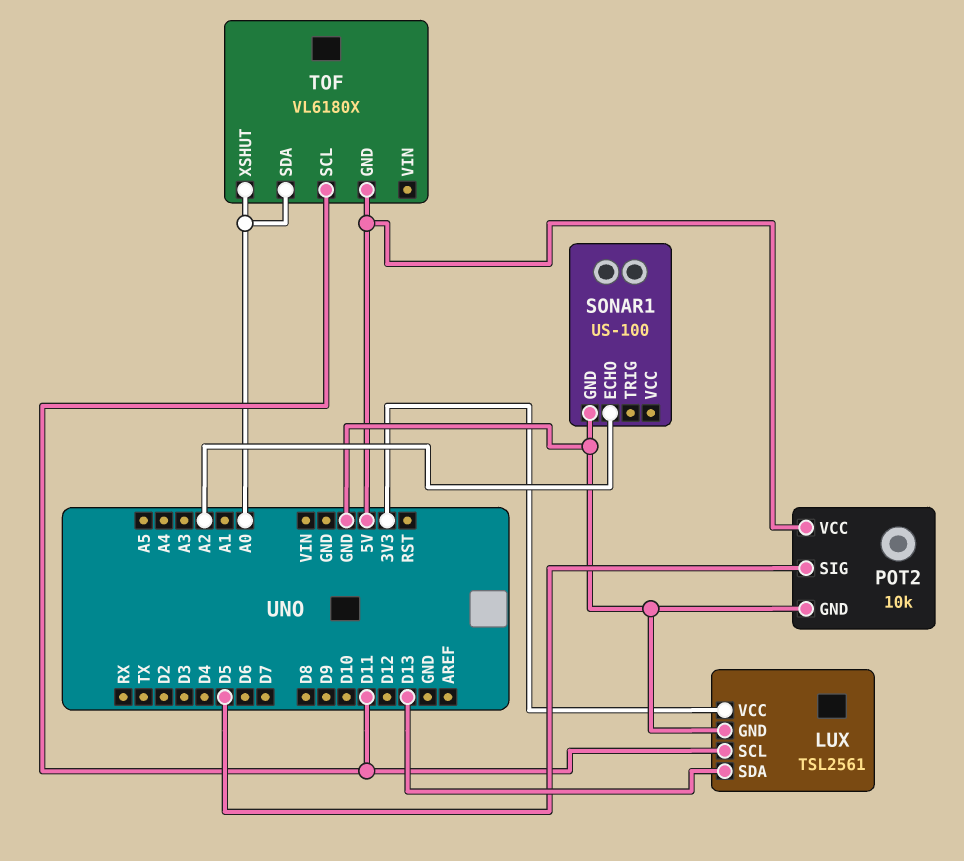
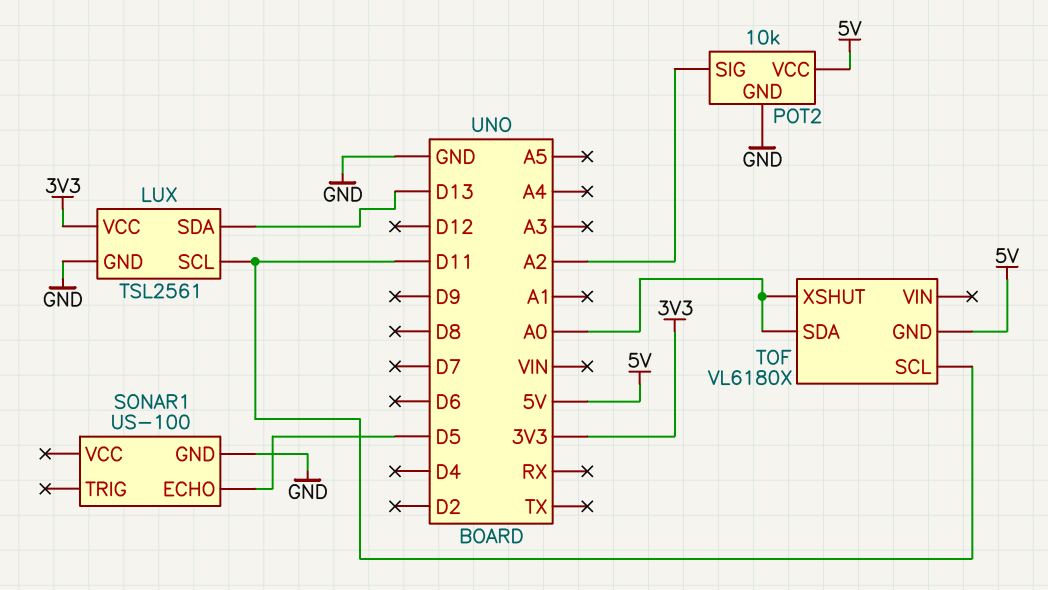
POT2 pin SIG: D5 -> A2
SONAR1 pin ECHO: A2 -> D5

